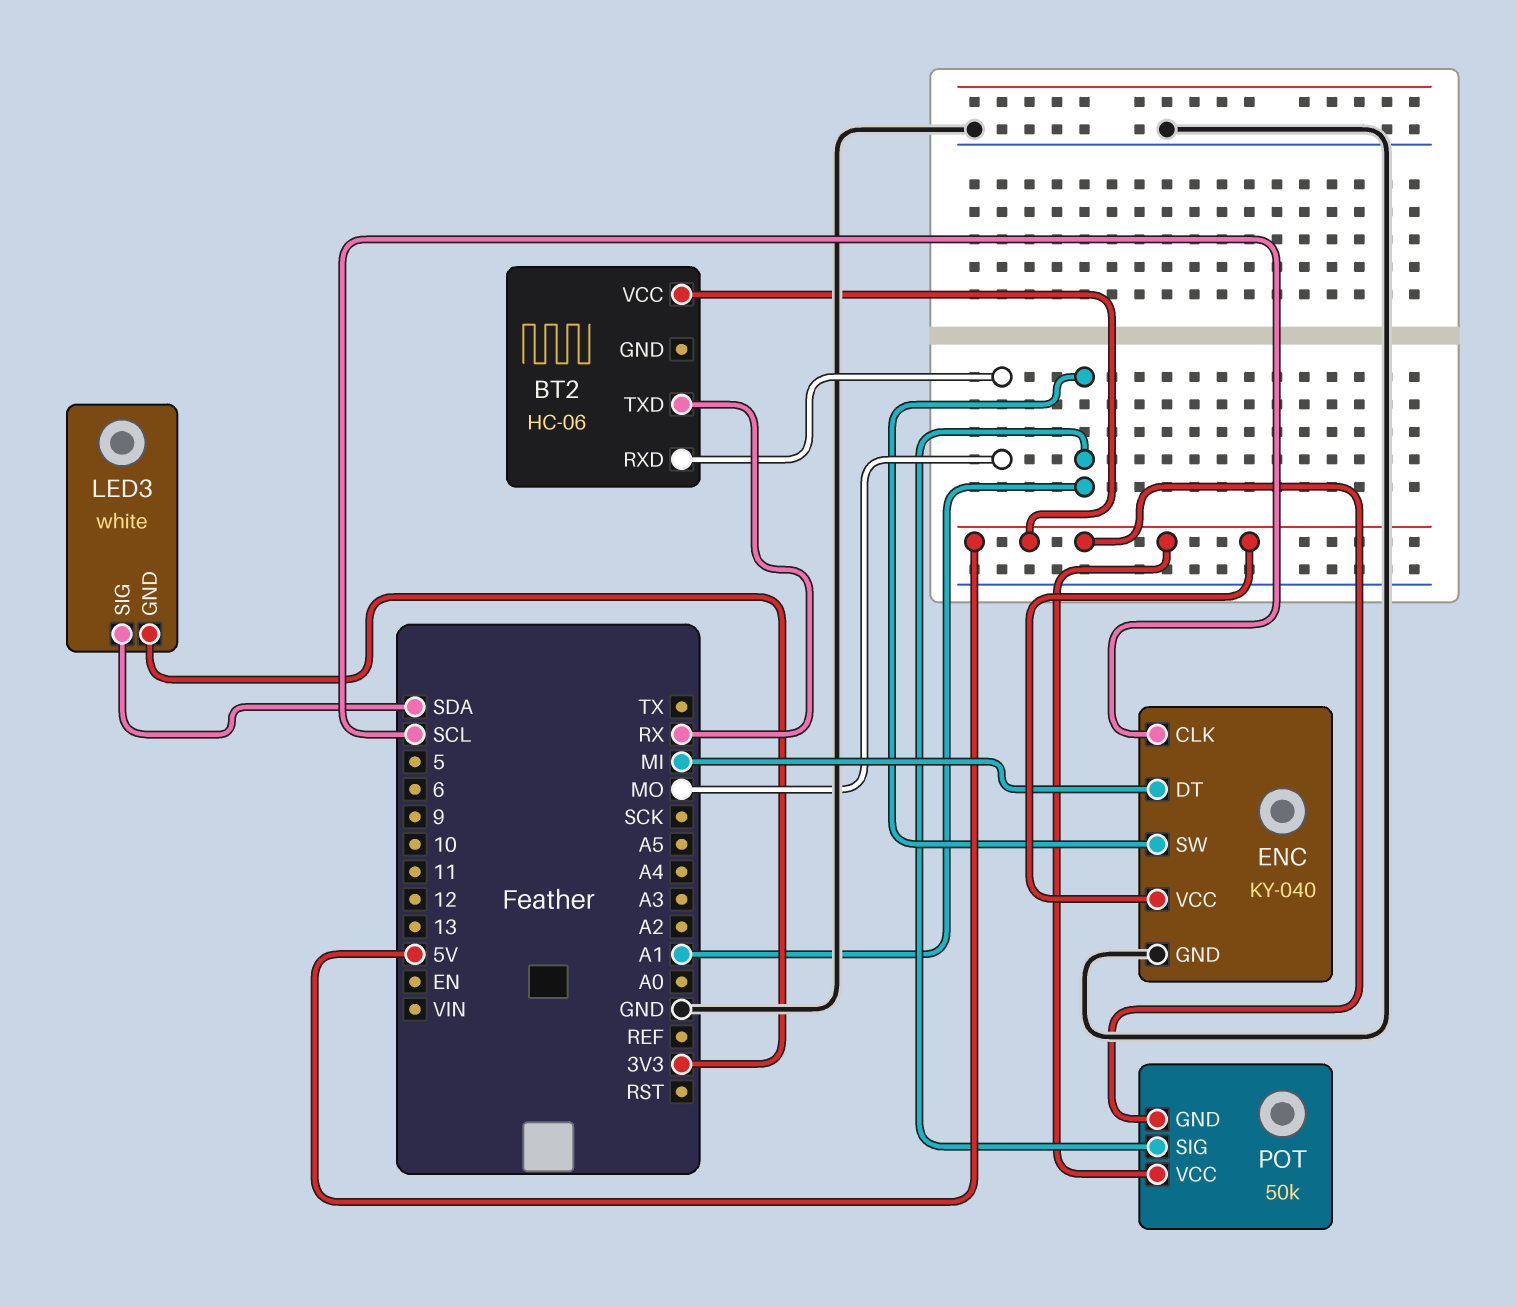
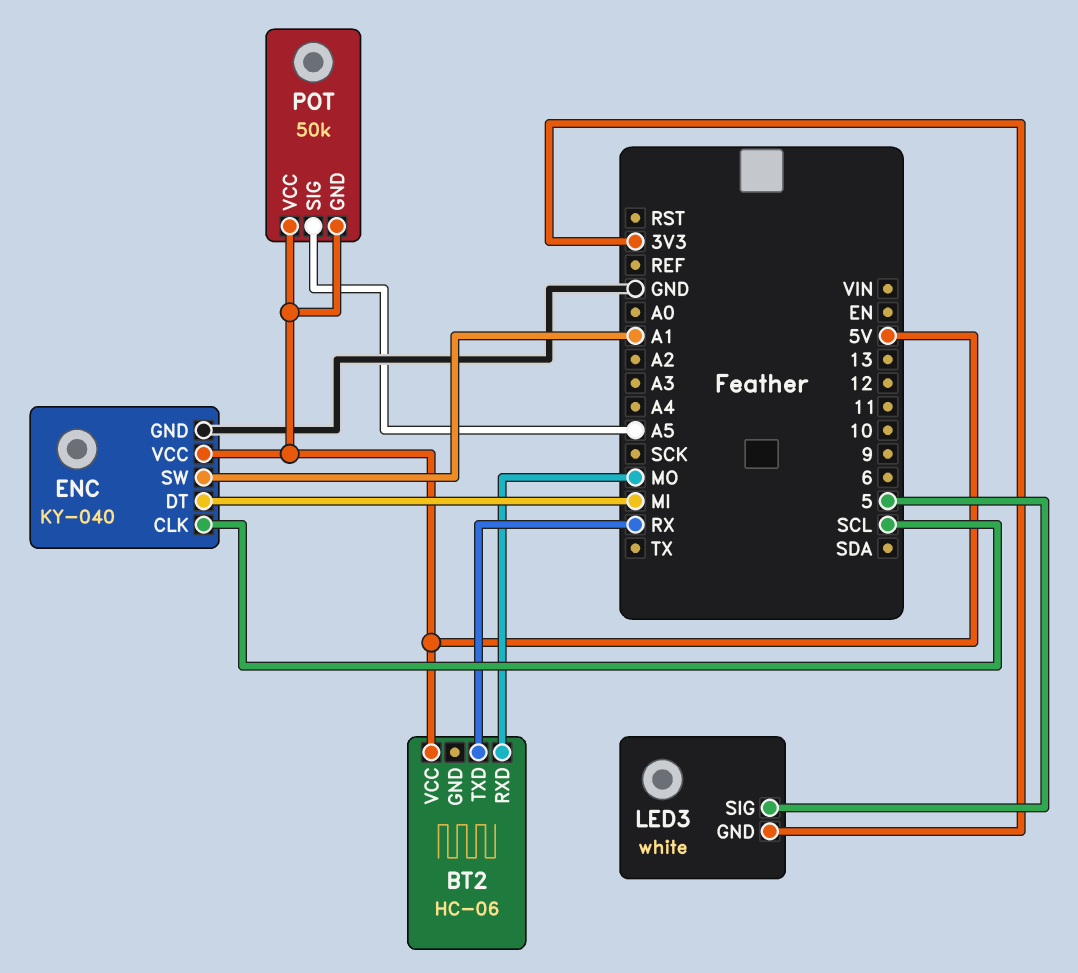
LED3 pin SIG: SDA -> 5
POT pin SIG: A1 -> A5

